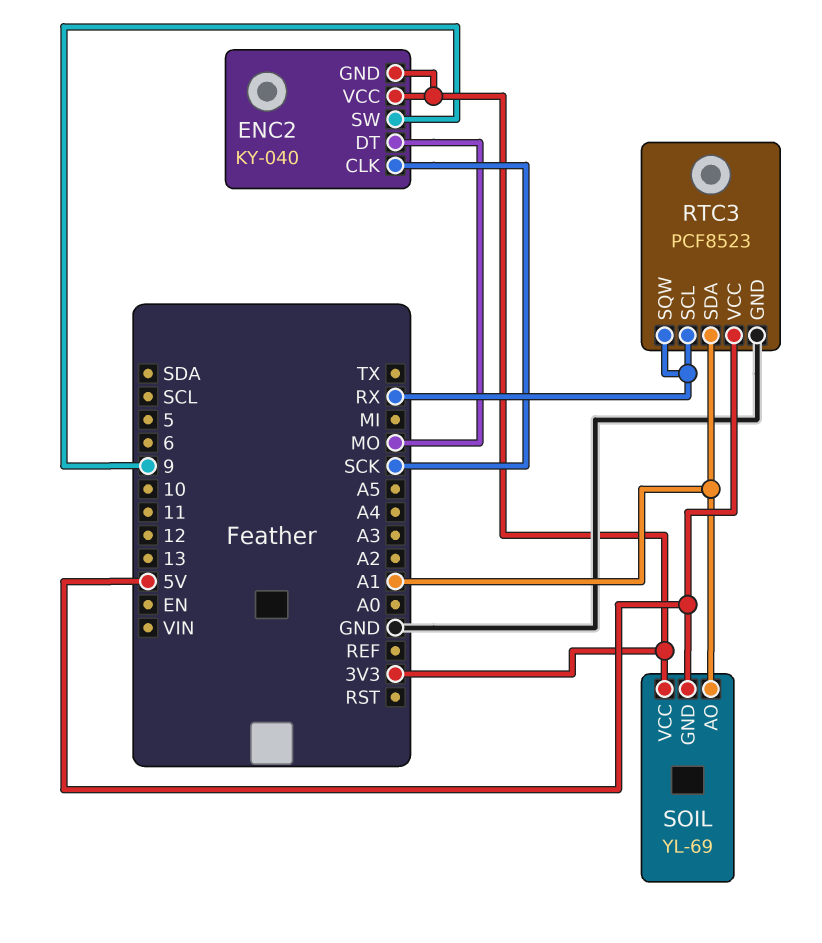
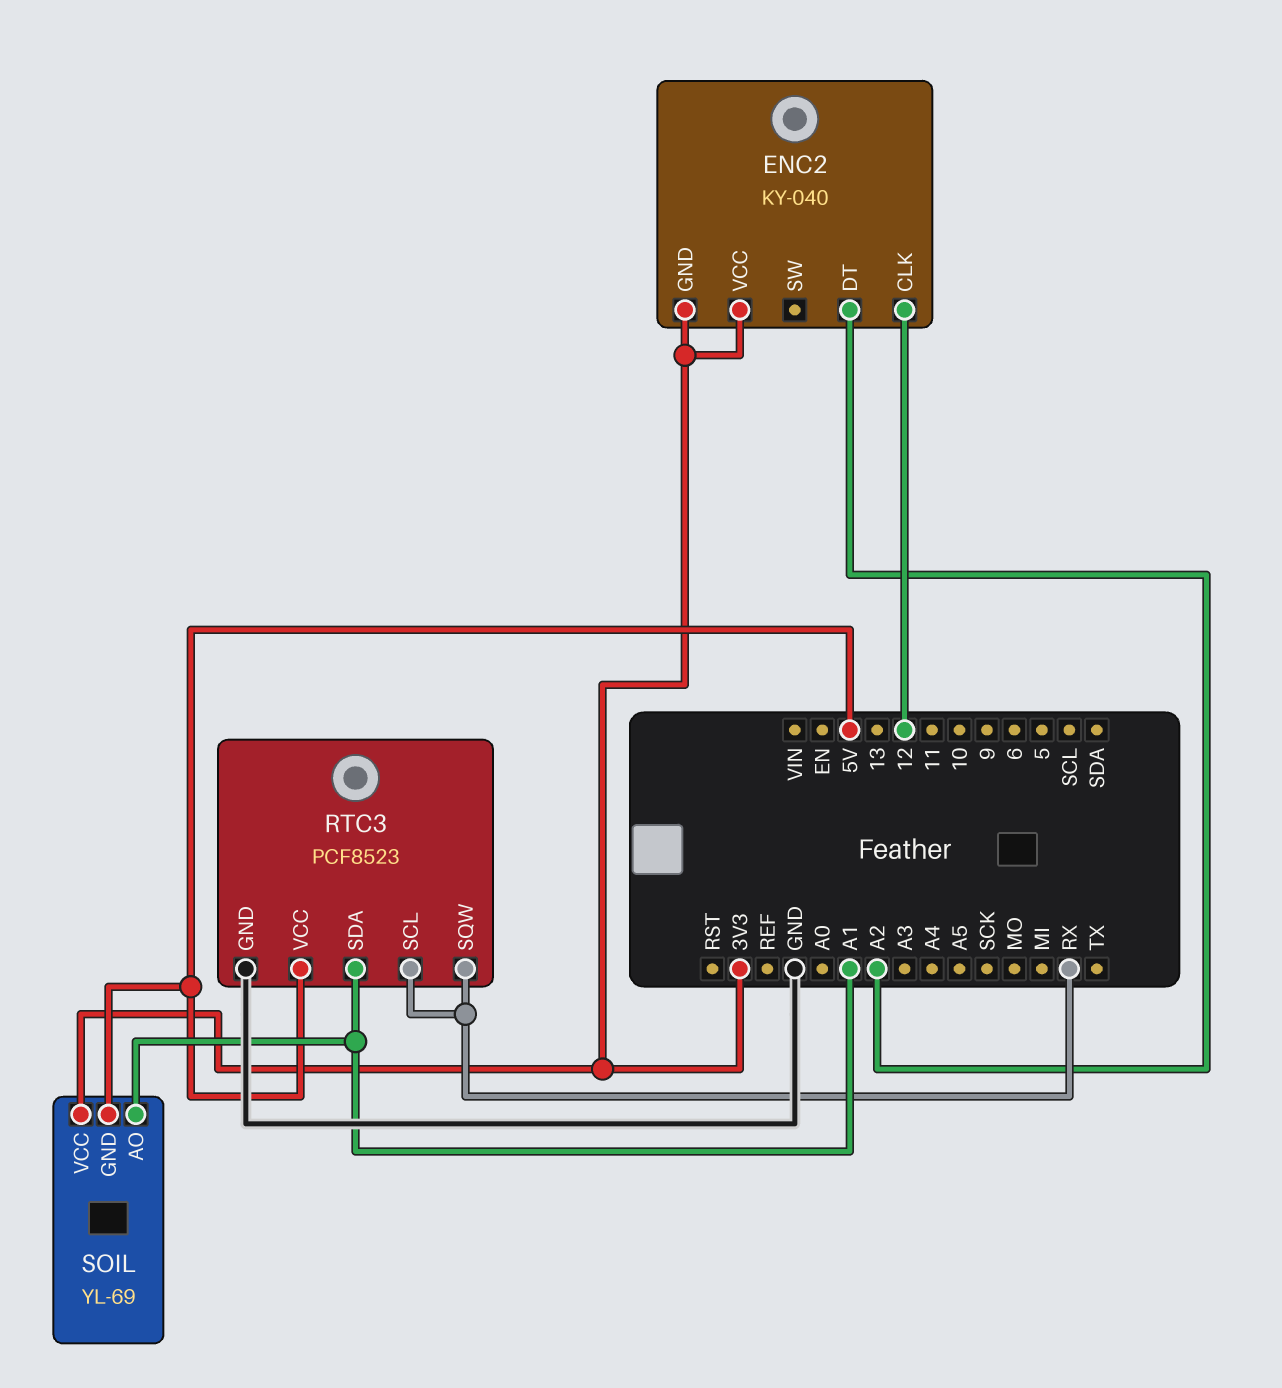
ENC2 pin CLK: SCK -> 12
ENC2 pin DT: MO -> A2
ENC2 pin SW: 9 -> none

